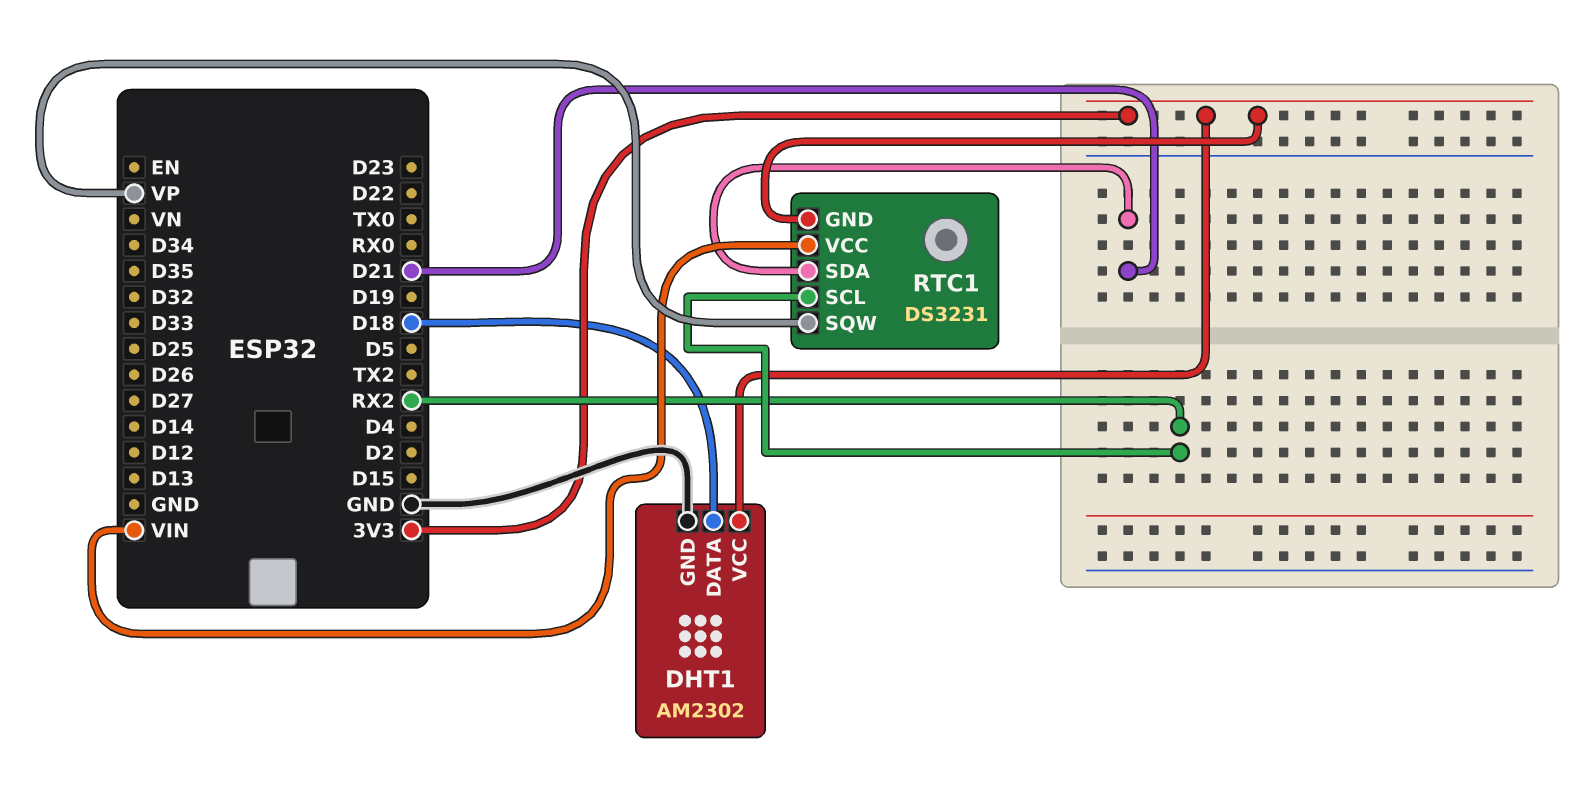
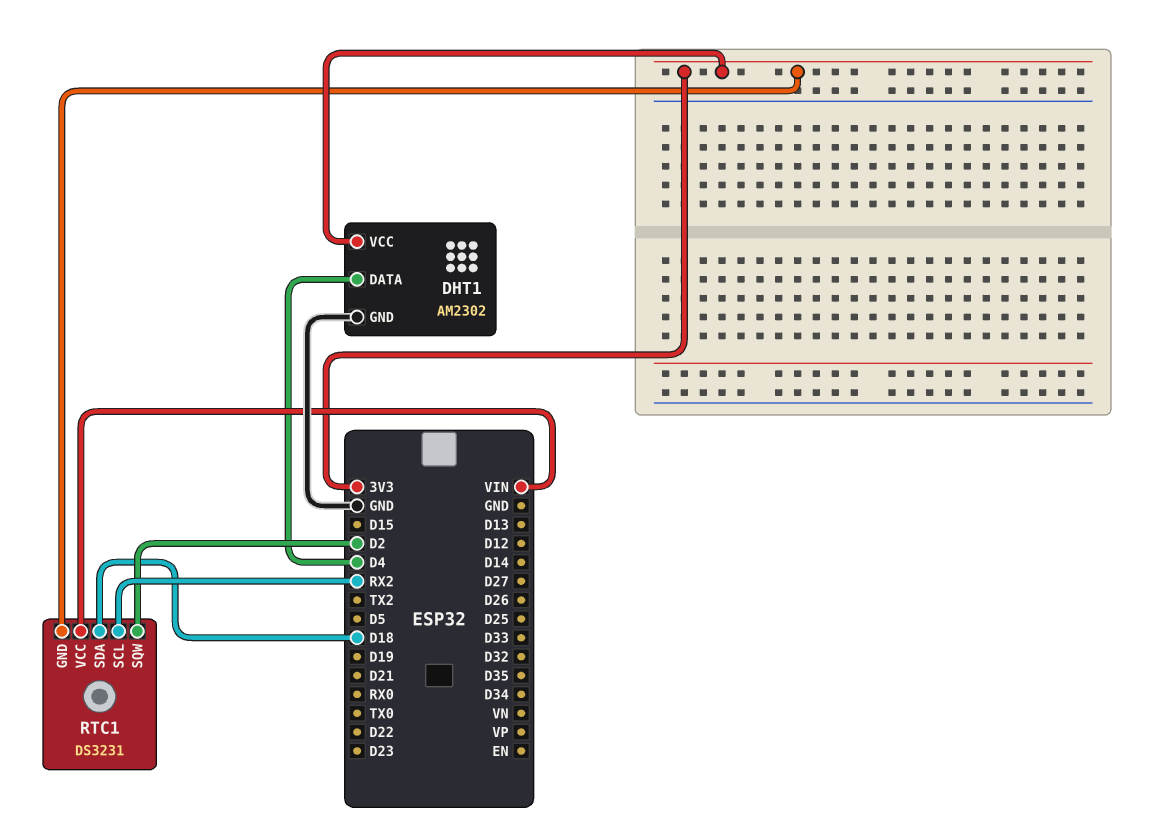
DHT1 pin DATA: D18 -> D4
RTC1 pin SDA: D21 -> D18
RTC1 pin SQW: VP -> D2

